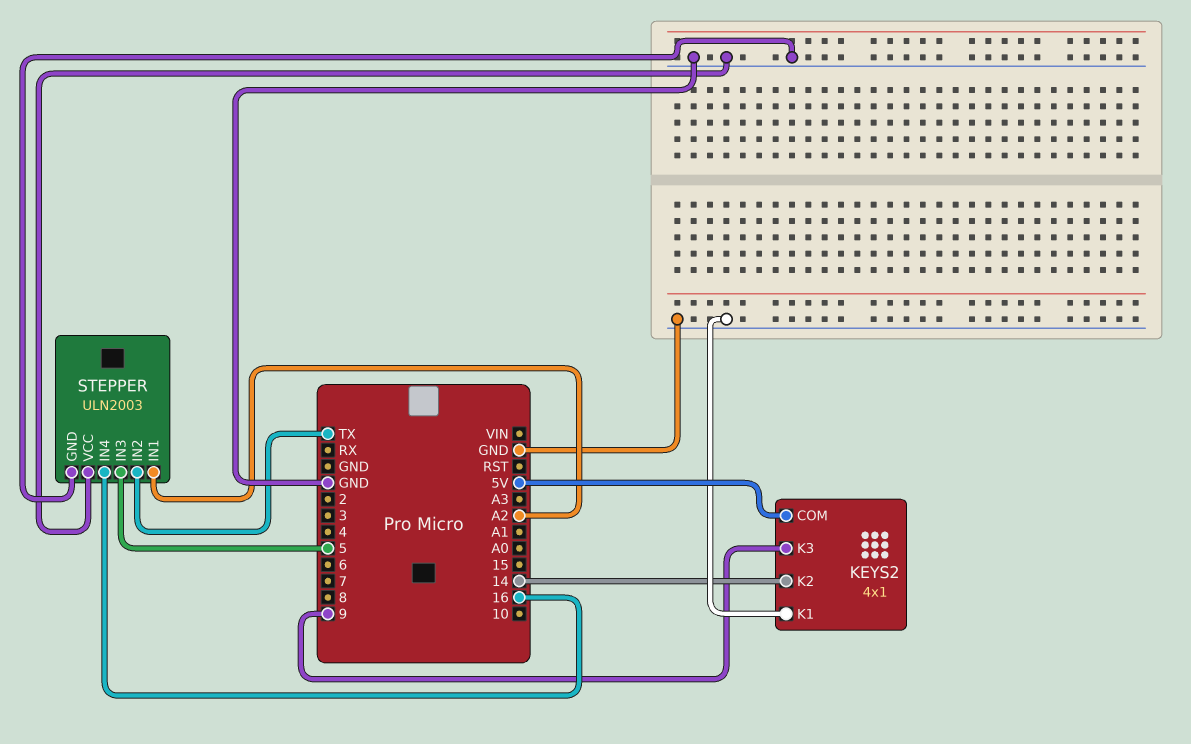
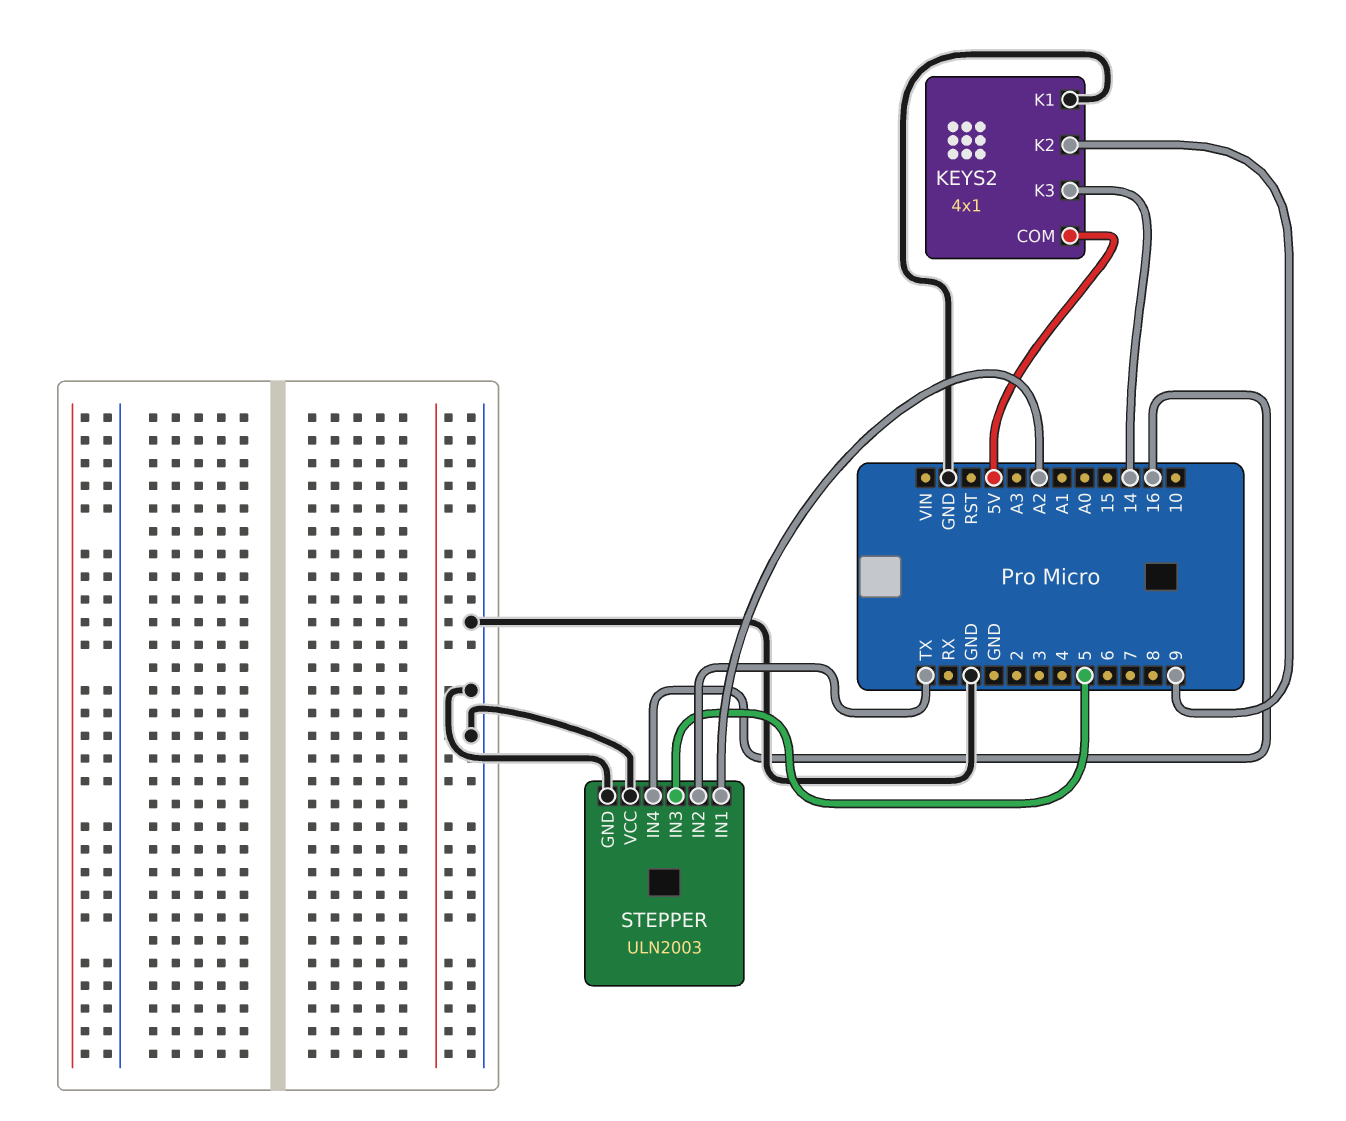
KEYS2 pin K2: 14 -> 9
KEYS2 pin K3: 9 -> 14

